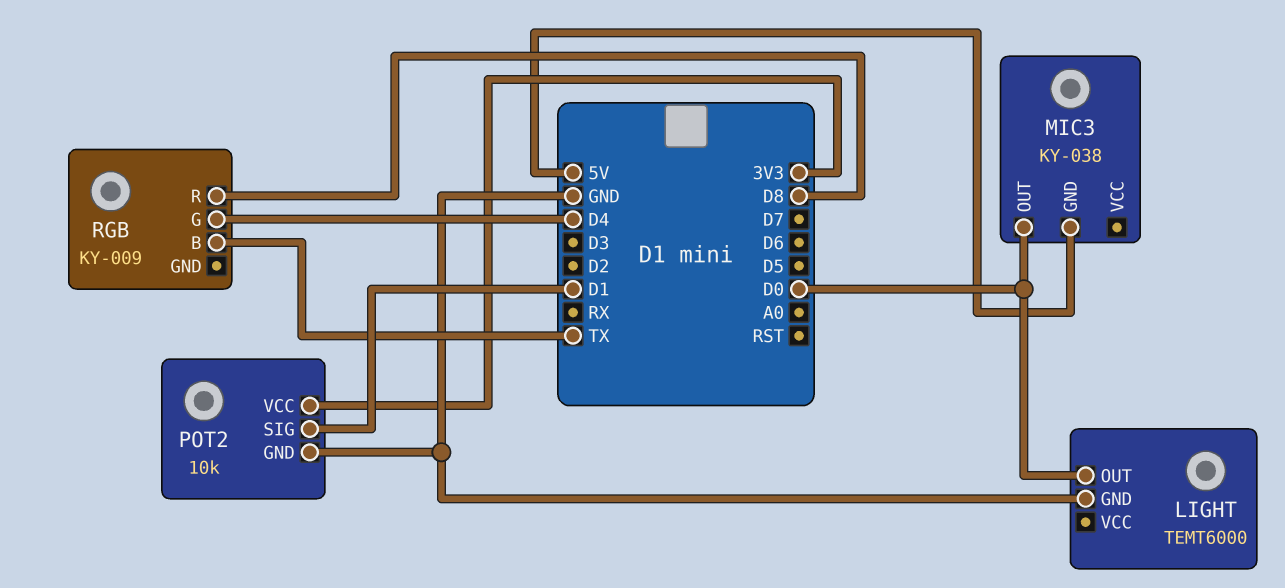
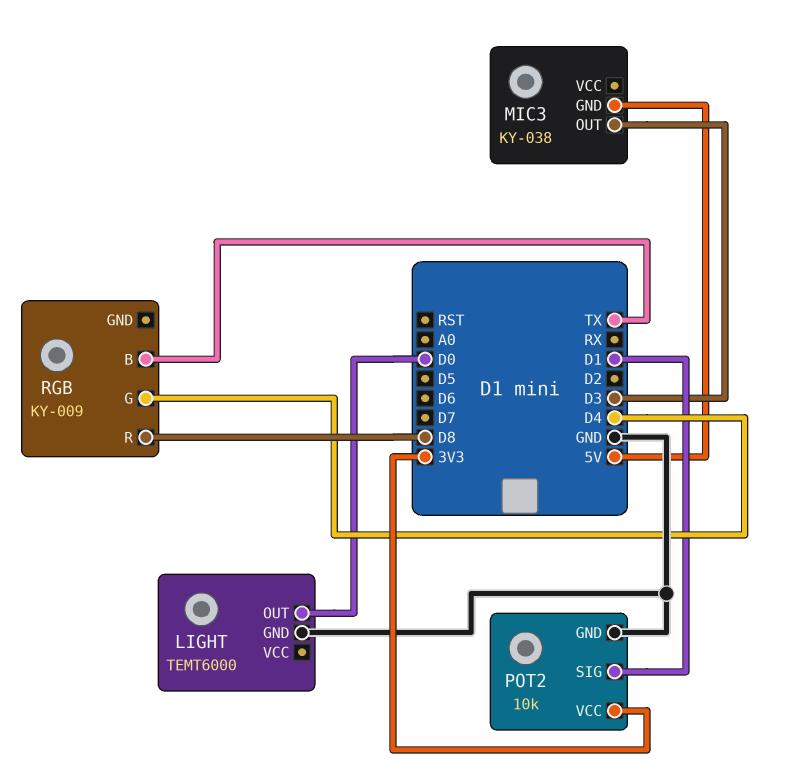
MIC3 pin OUT: D0 -> D3

